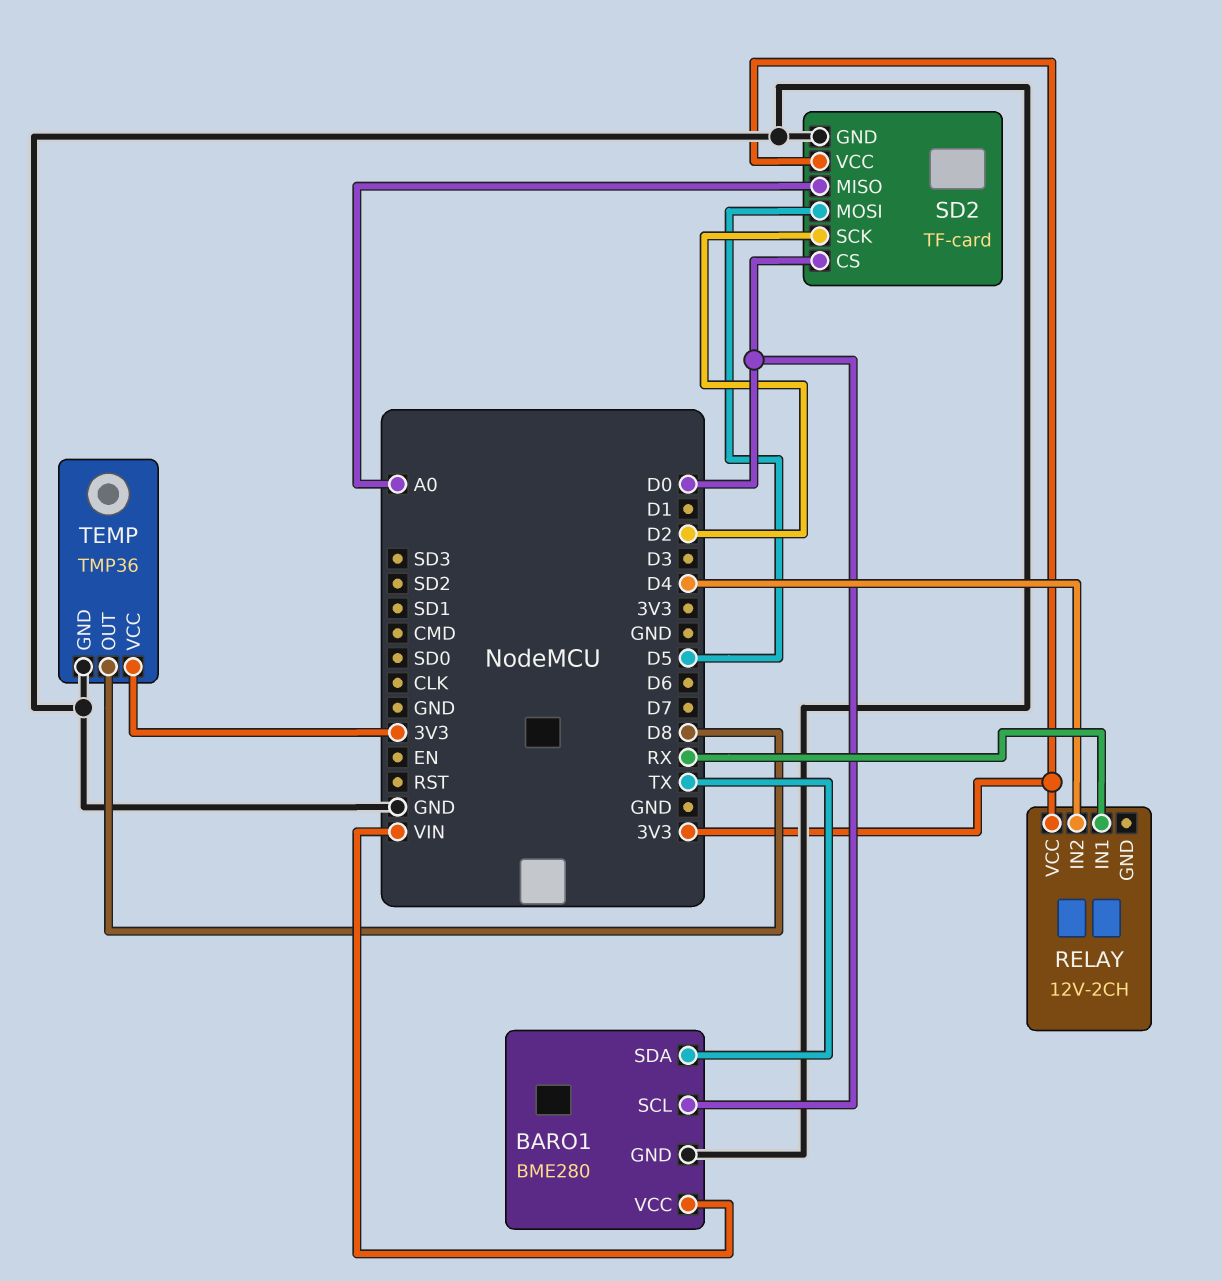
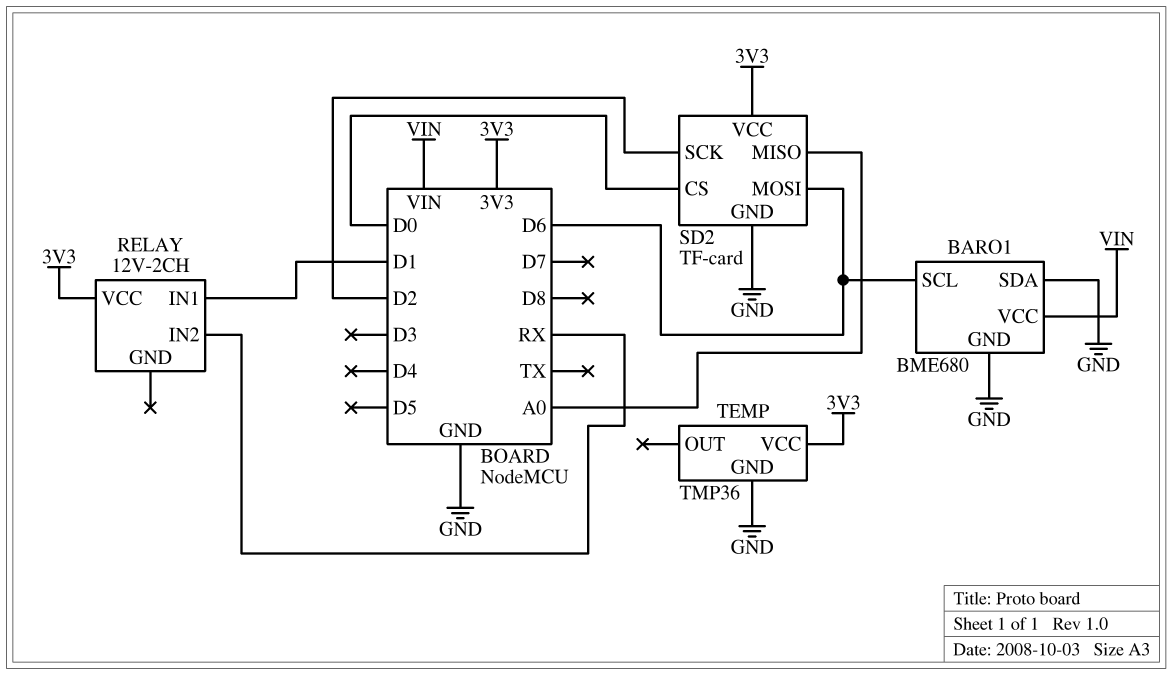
BARO1: BME280 -> BME680
BARO1 pin SCL: D0 -> D6
BARO1 pin SDA: TX -> GND
RELAY pin IN1: RX -> D1
RELAY pin IN2: D4 -> RX
SD2 pin MOSI: D5 -> D6
TEMP pin OUT: D8 -> none

